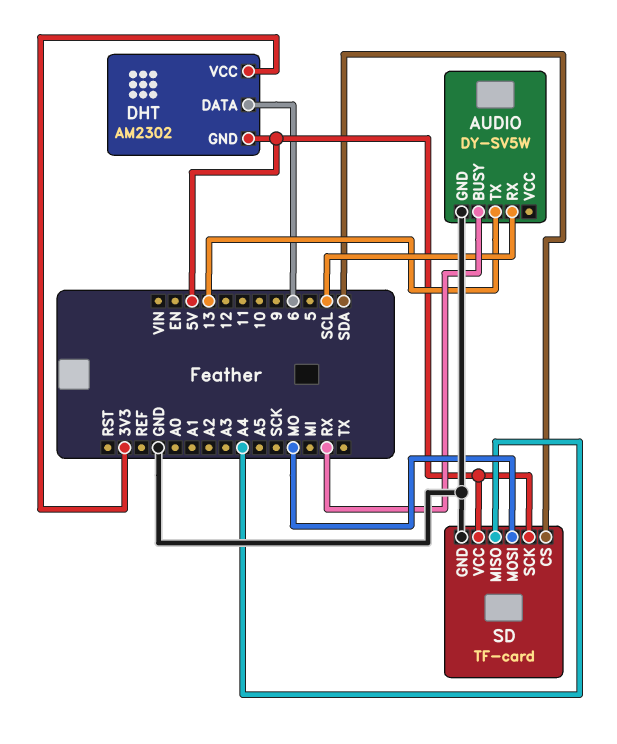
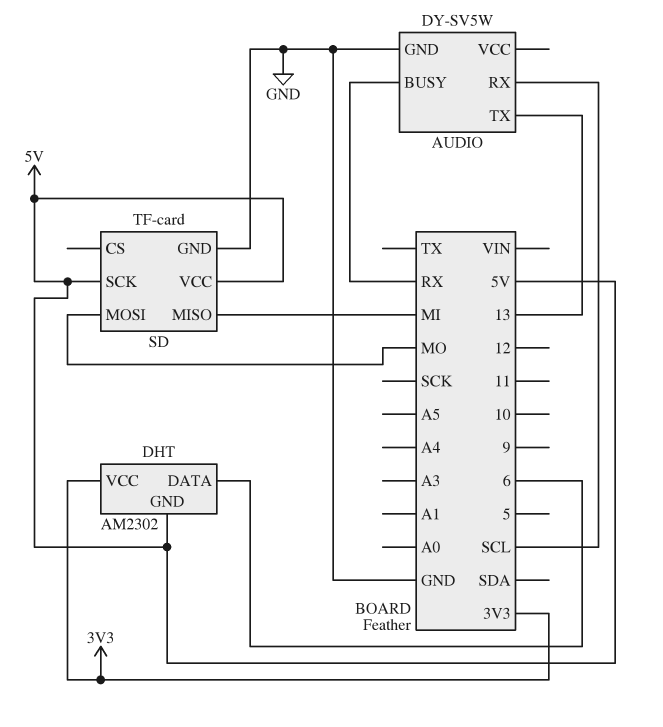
SD pin CS: SDA -> none
SD pin MISO: A4 -> MI

